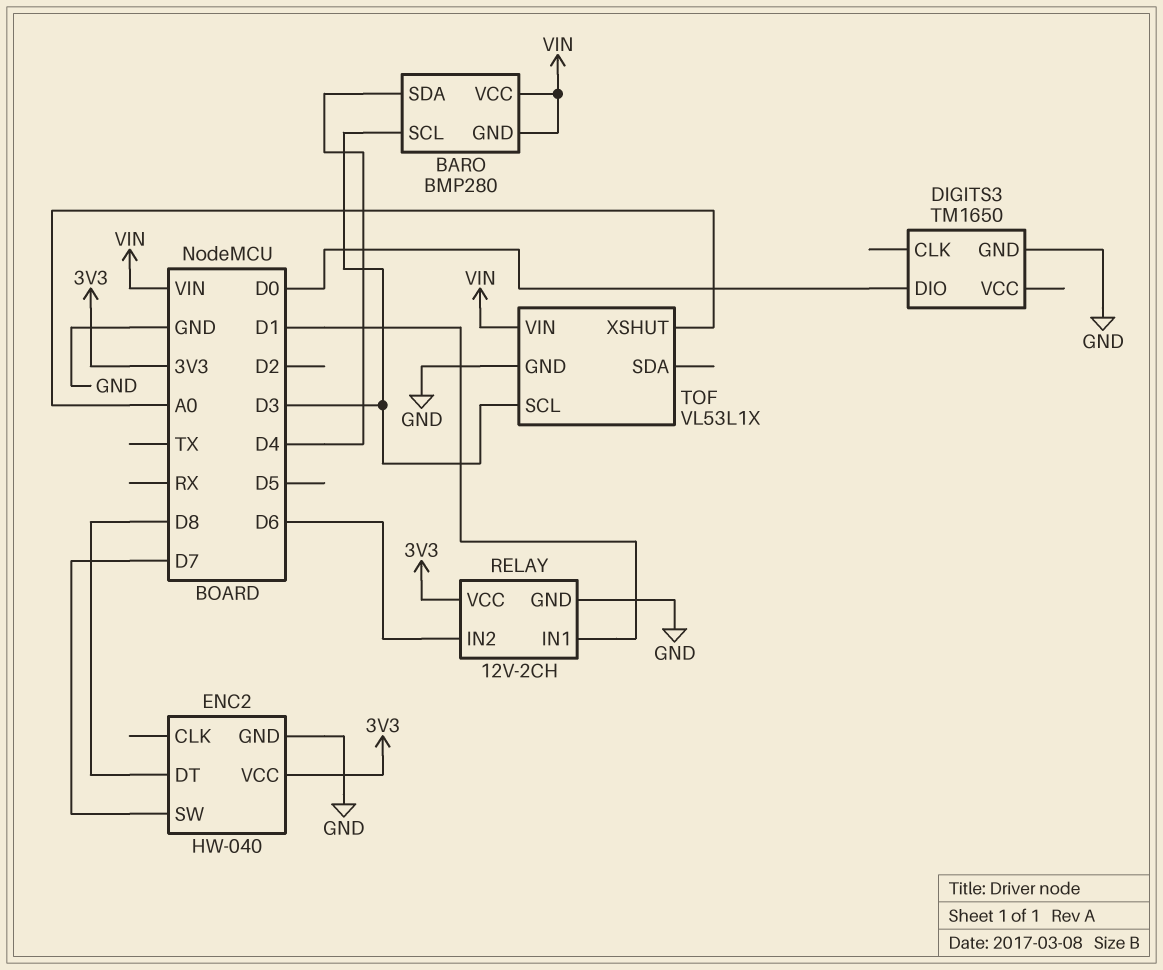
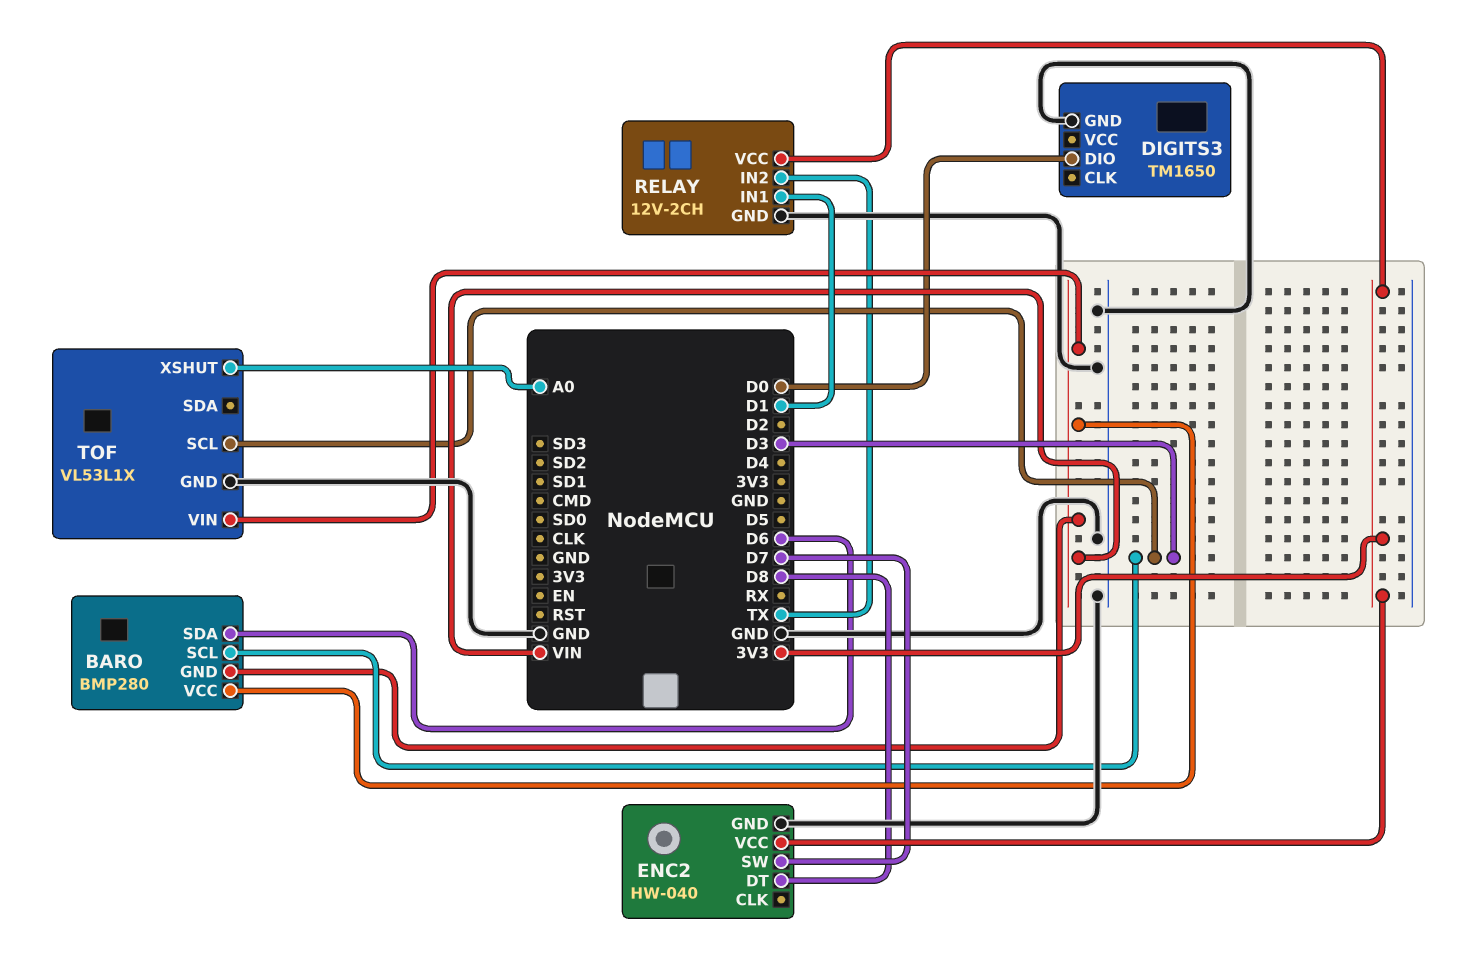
BARO pin SDA: D4 -> D6
RELAY pin IN2: D6 -> TX

